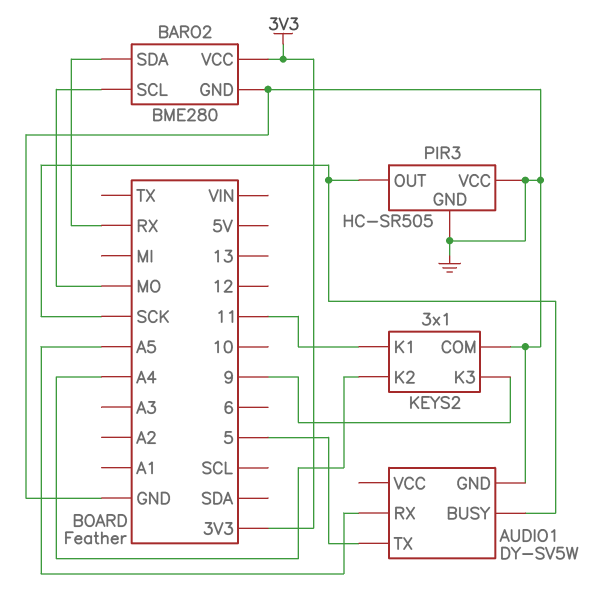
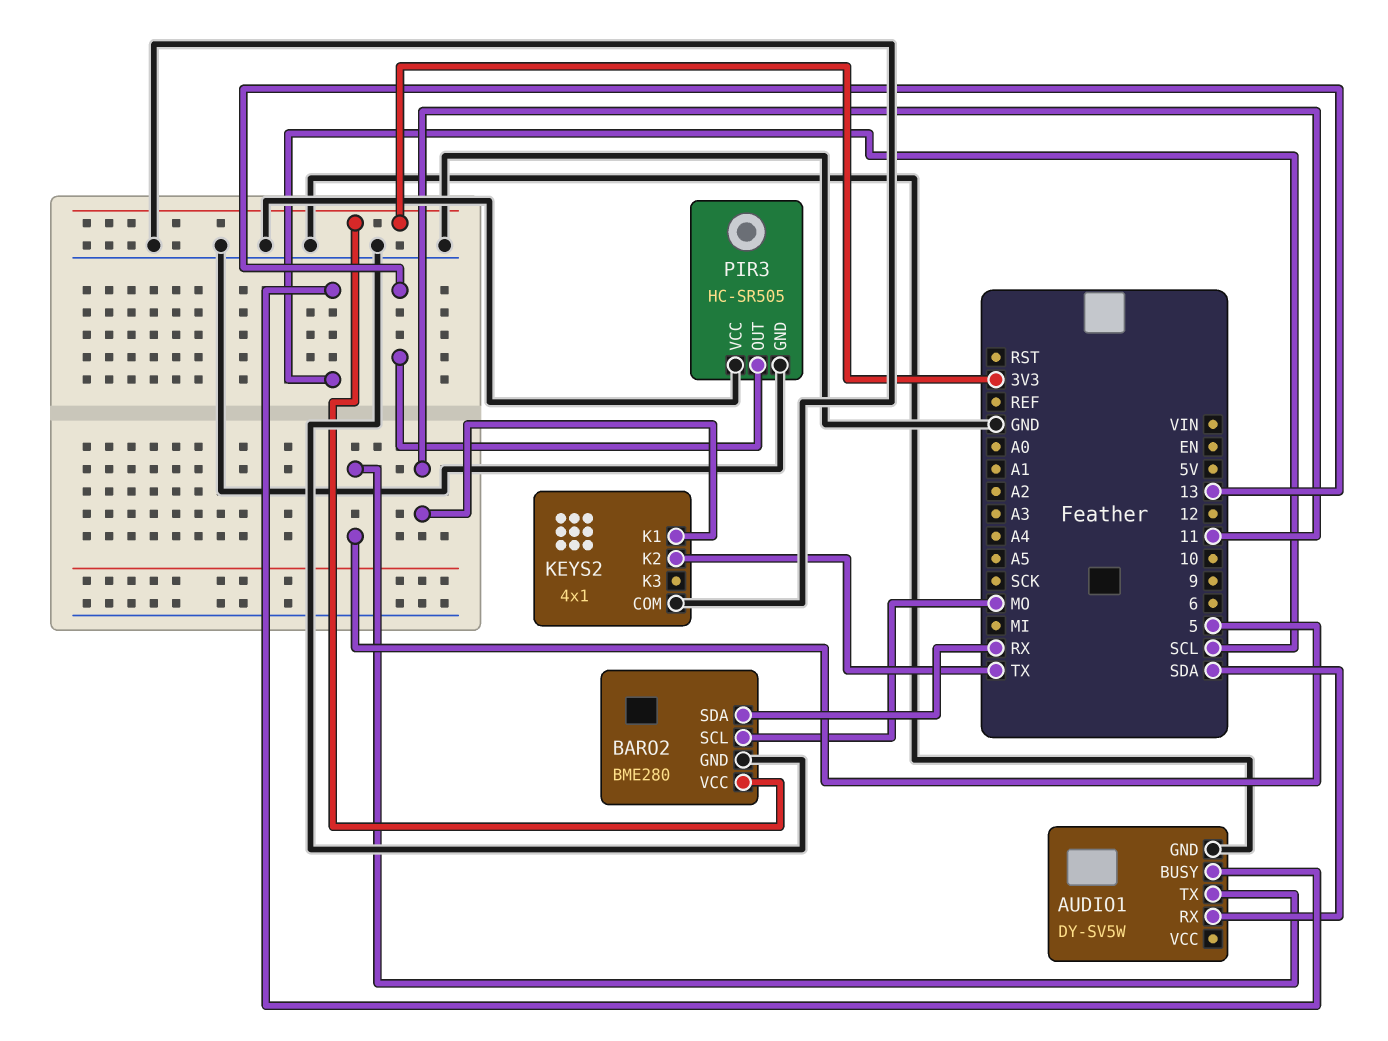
AUDIO1 pin BUSY: SCK -> SCL
AUDIO1 pin RX: A5 -> SDA
KEYS2: 3x1 -> 4x1
KEYS2 pin K2: A4 -> TX
KEYS2 pin K3: 9 -> none
PIR3 pin OUT: SCK -> 13

